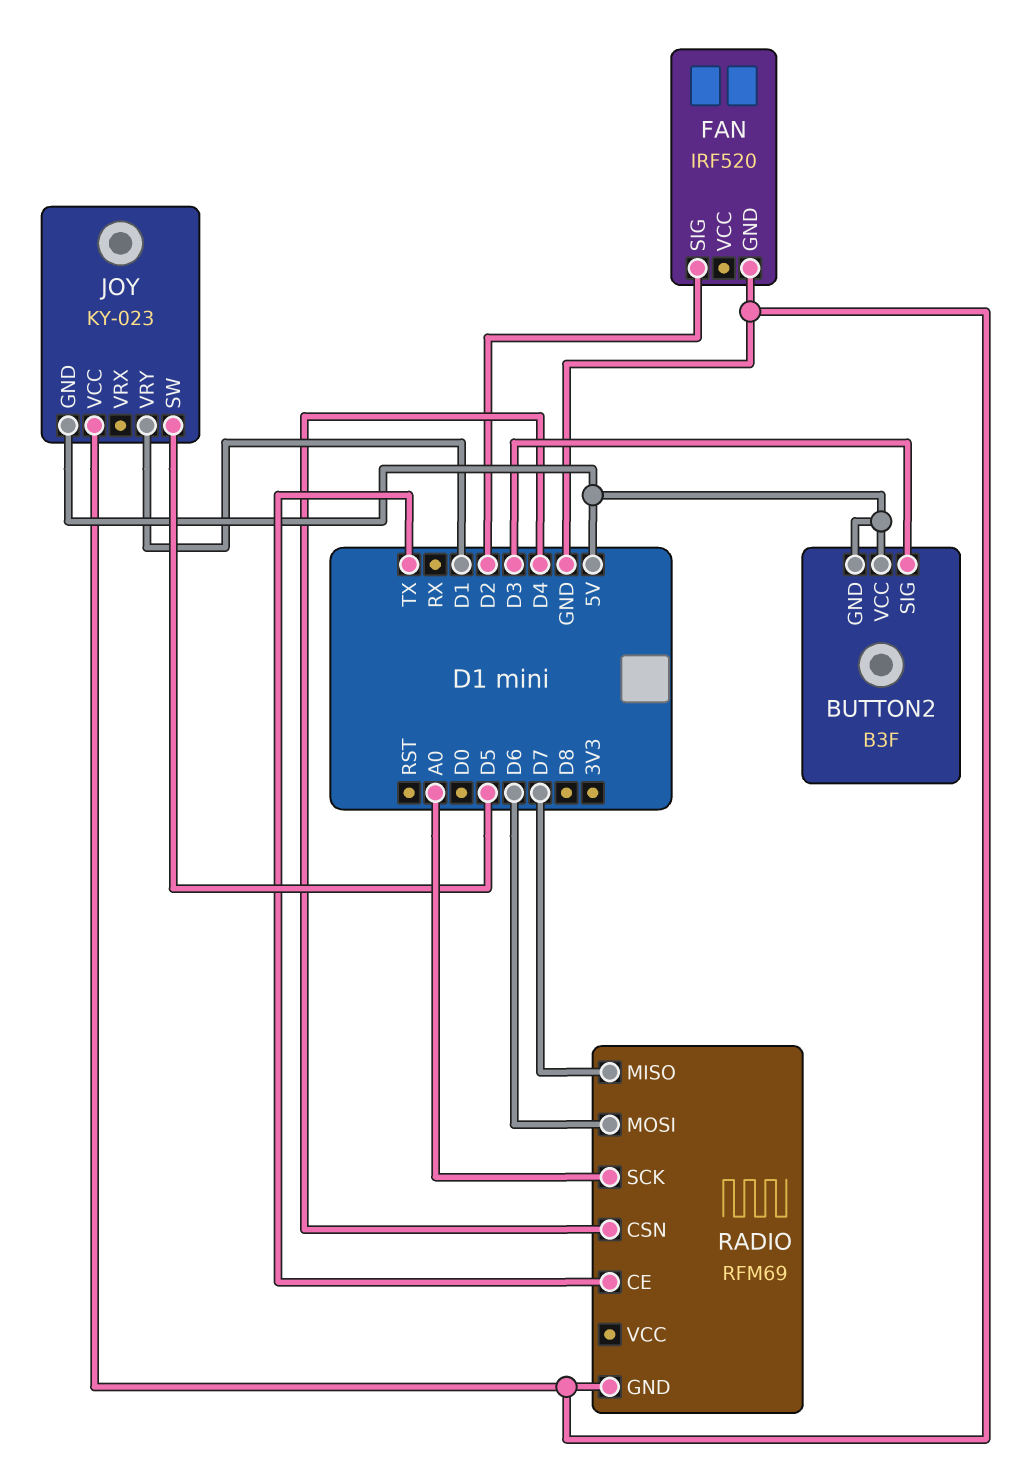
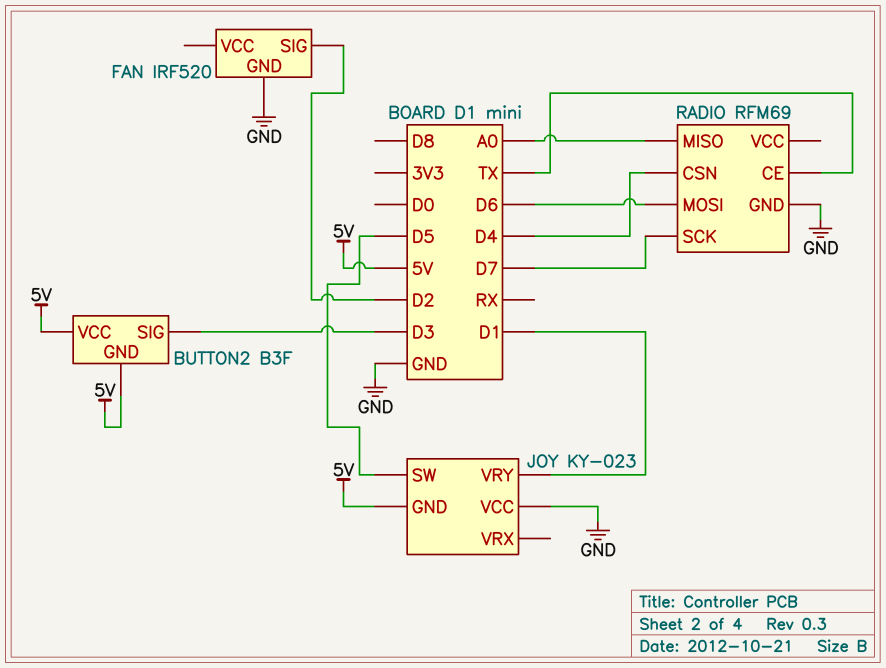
RADIO pin MISO: D7 -> A0
RADIO pin SCK: A0 -> D7

